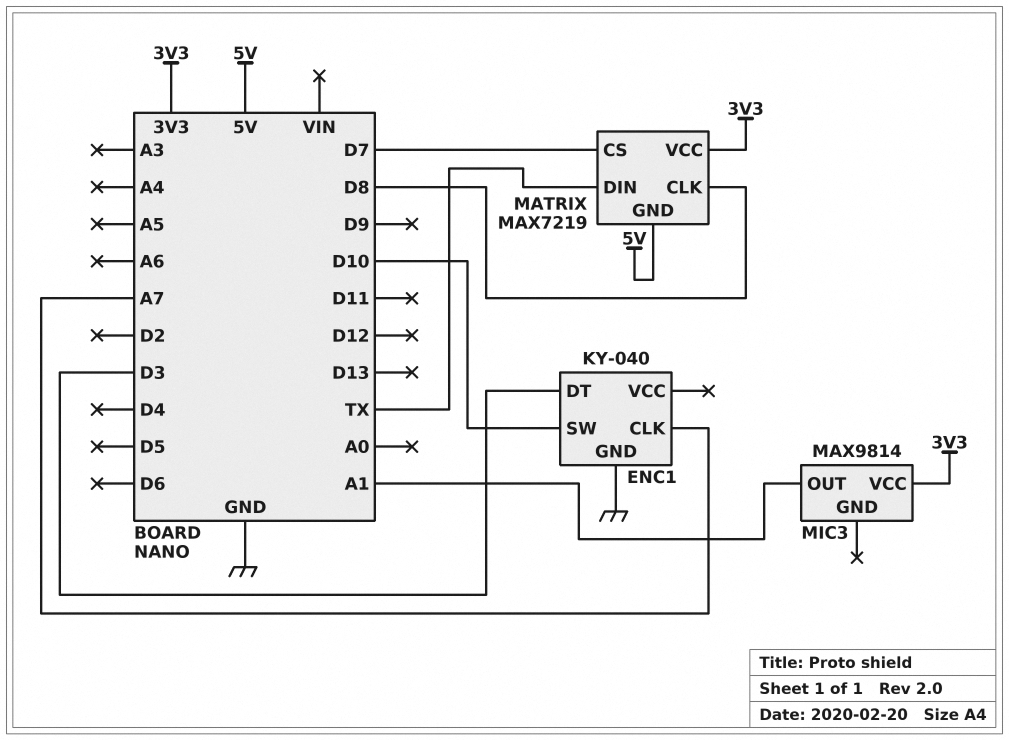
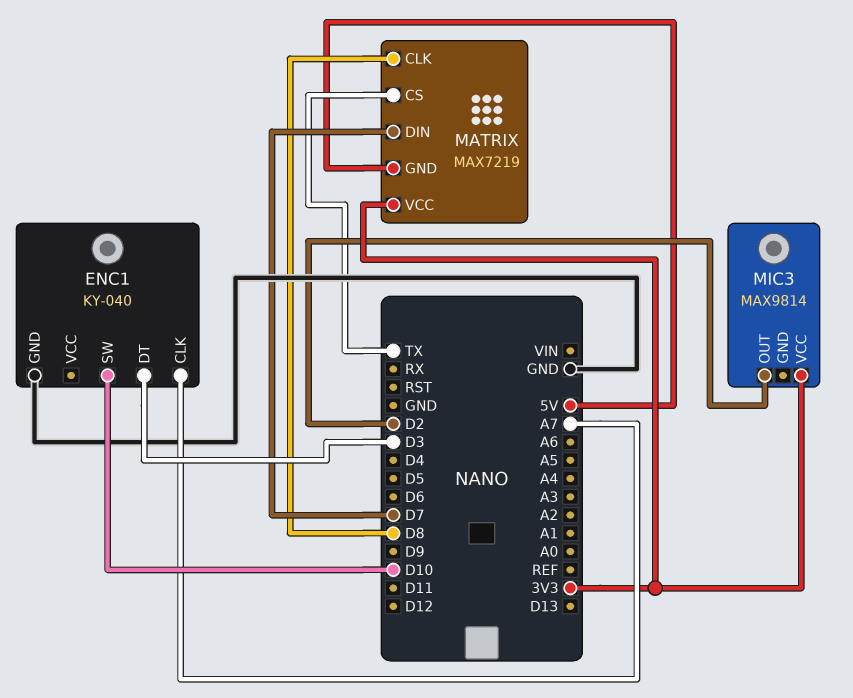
MATRIX pin CS: D7 -> TX
MATRIX pin DIN: TX -> D7
MIC3 pin OUT: A1 -> D2

